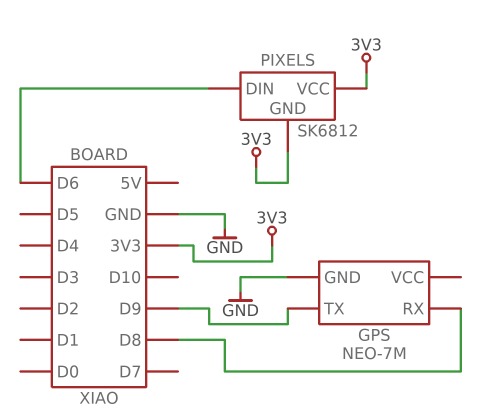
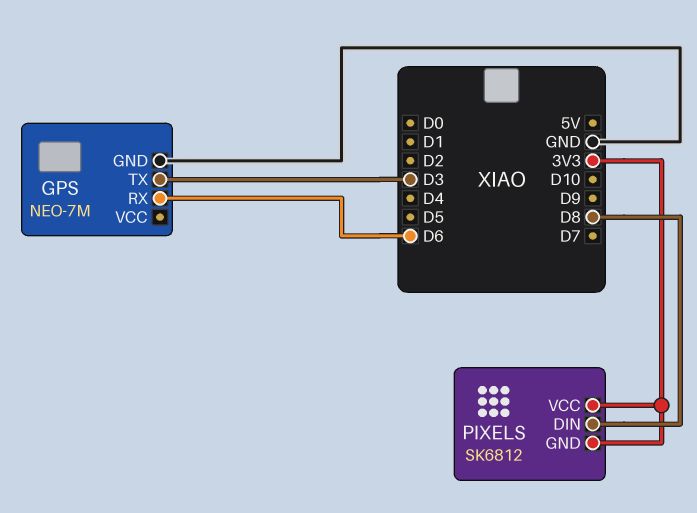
GPS pin RX: D8 -> D6
GPS pin TX: D9 -> D3
PIXELS pin DIN: D6 -> D8

